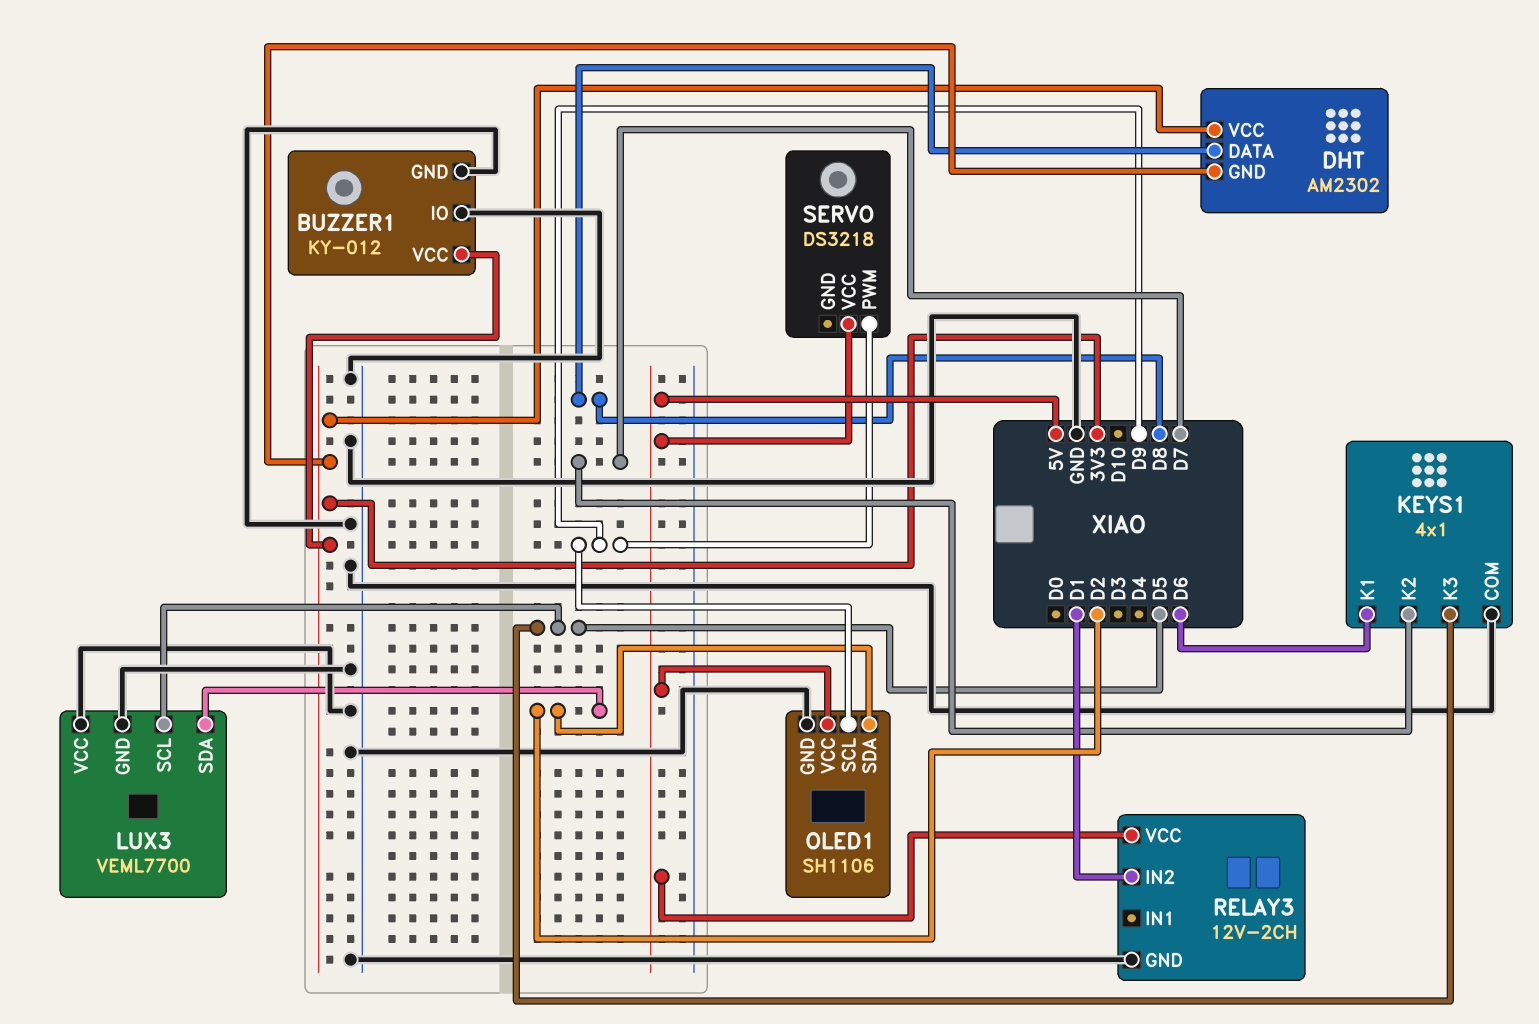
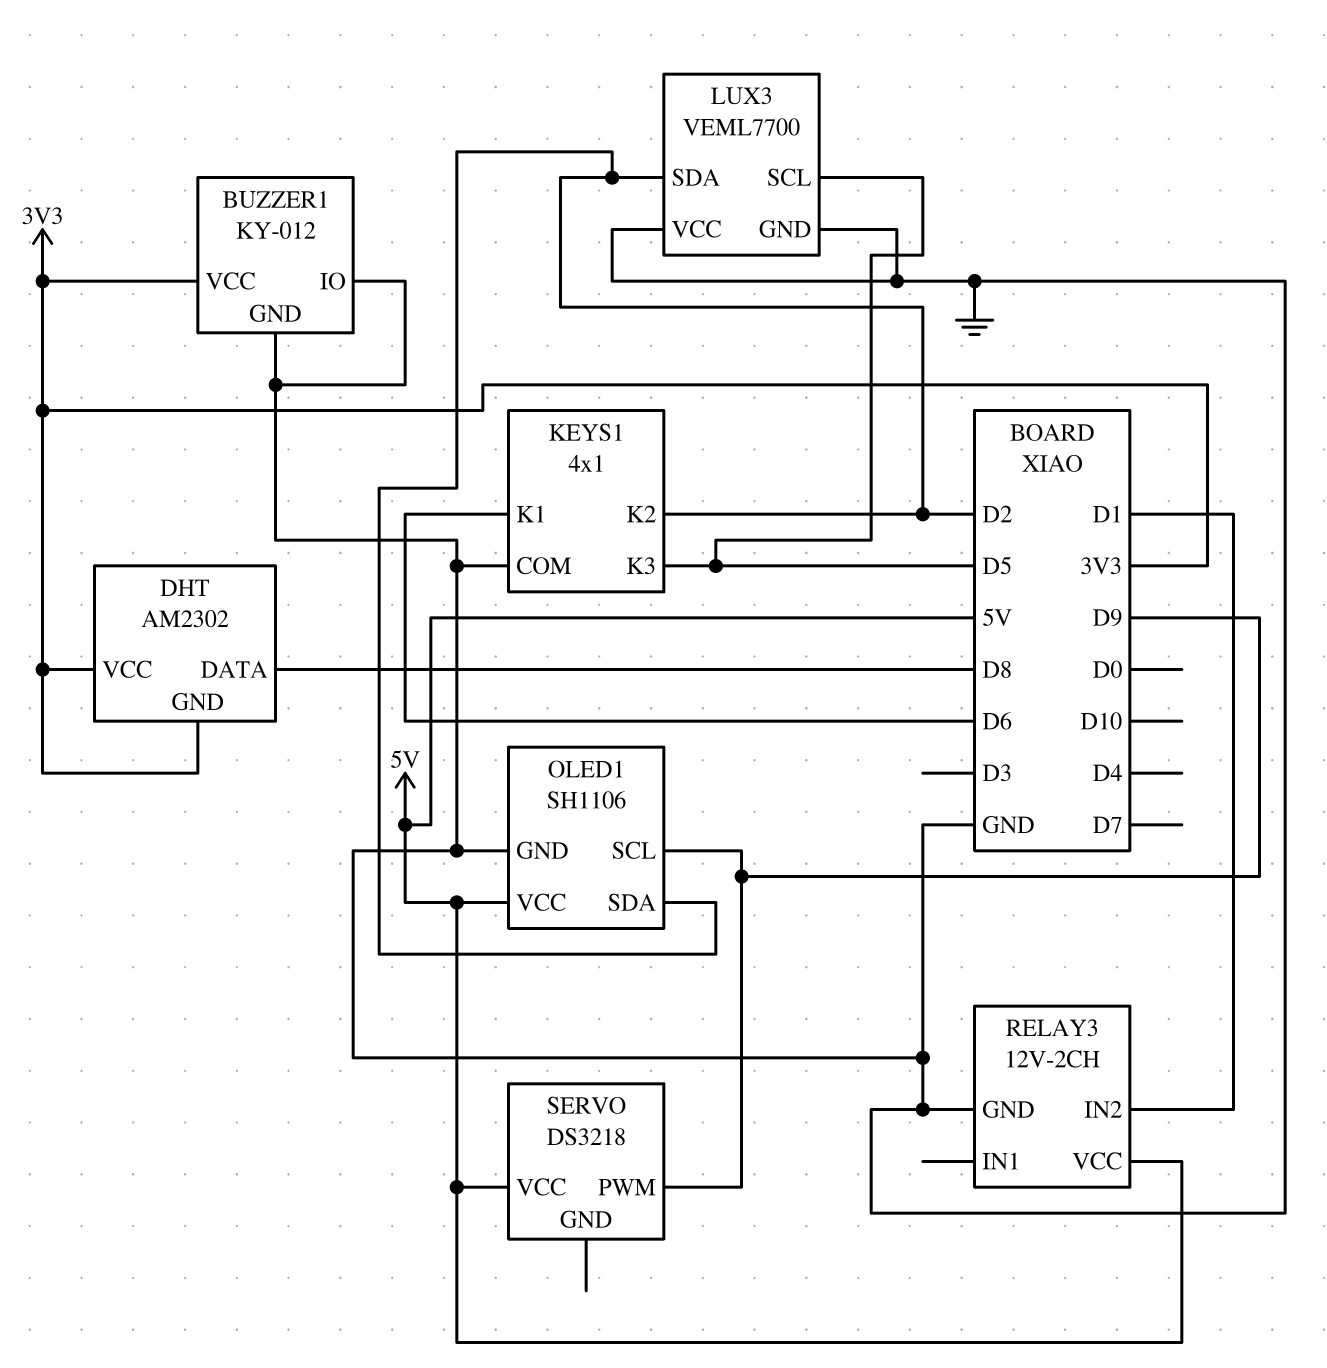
KEYS1 pin K2: D7 -> D2

